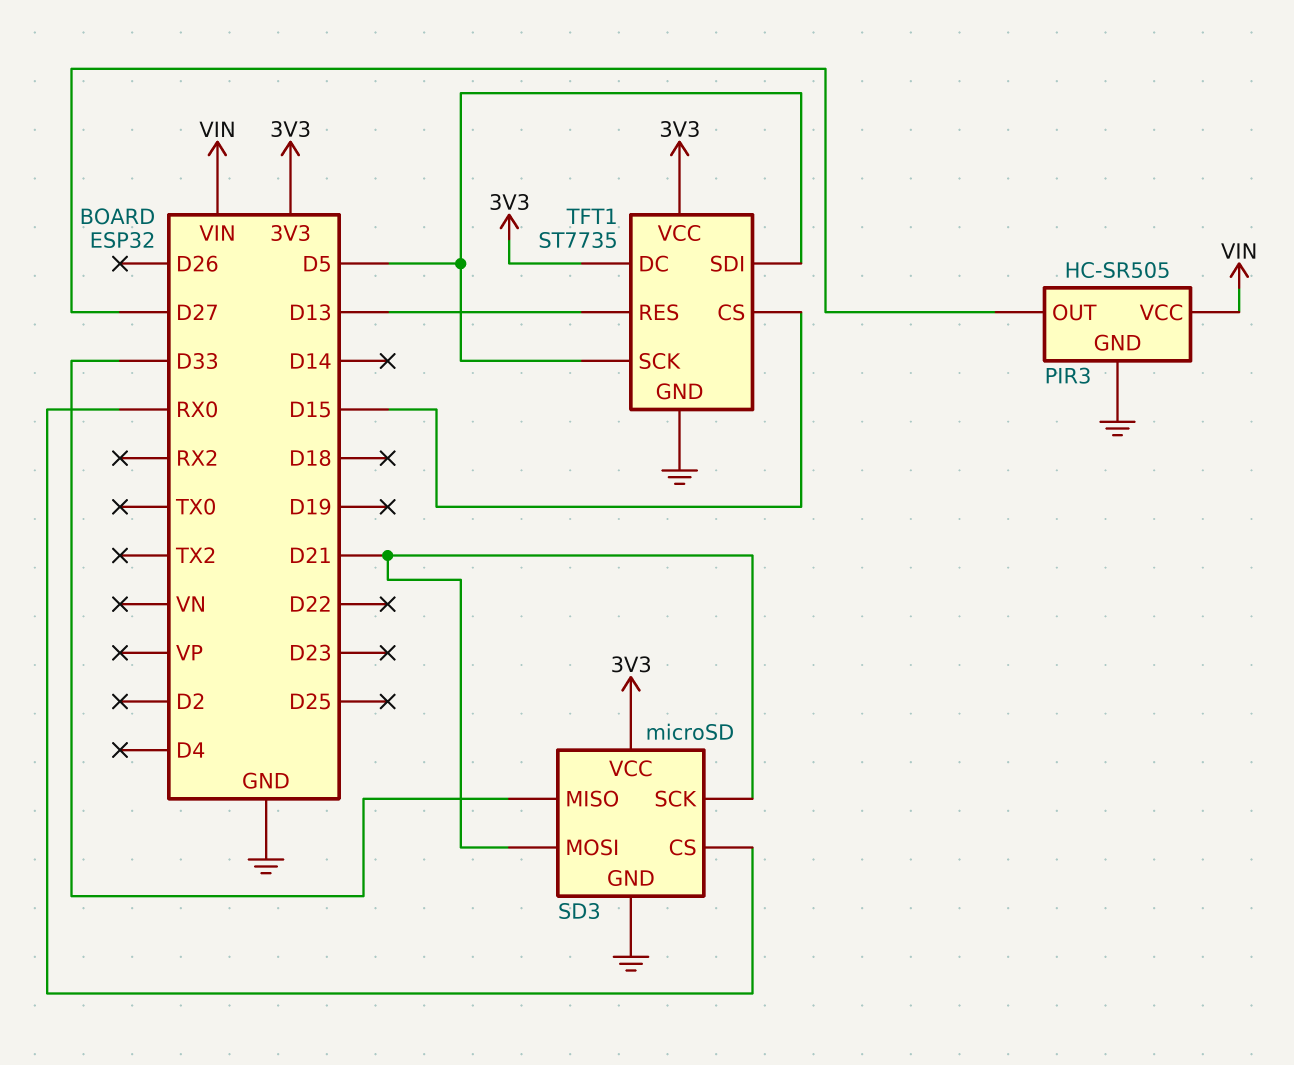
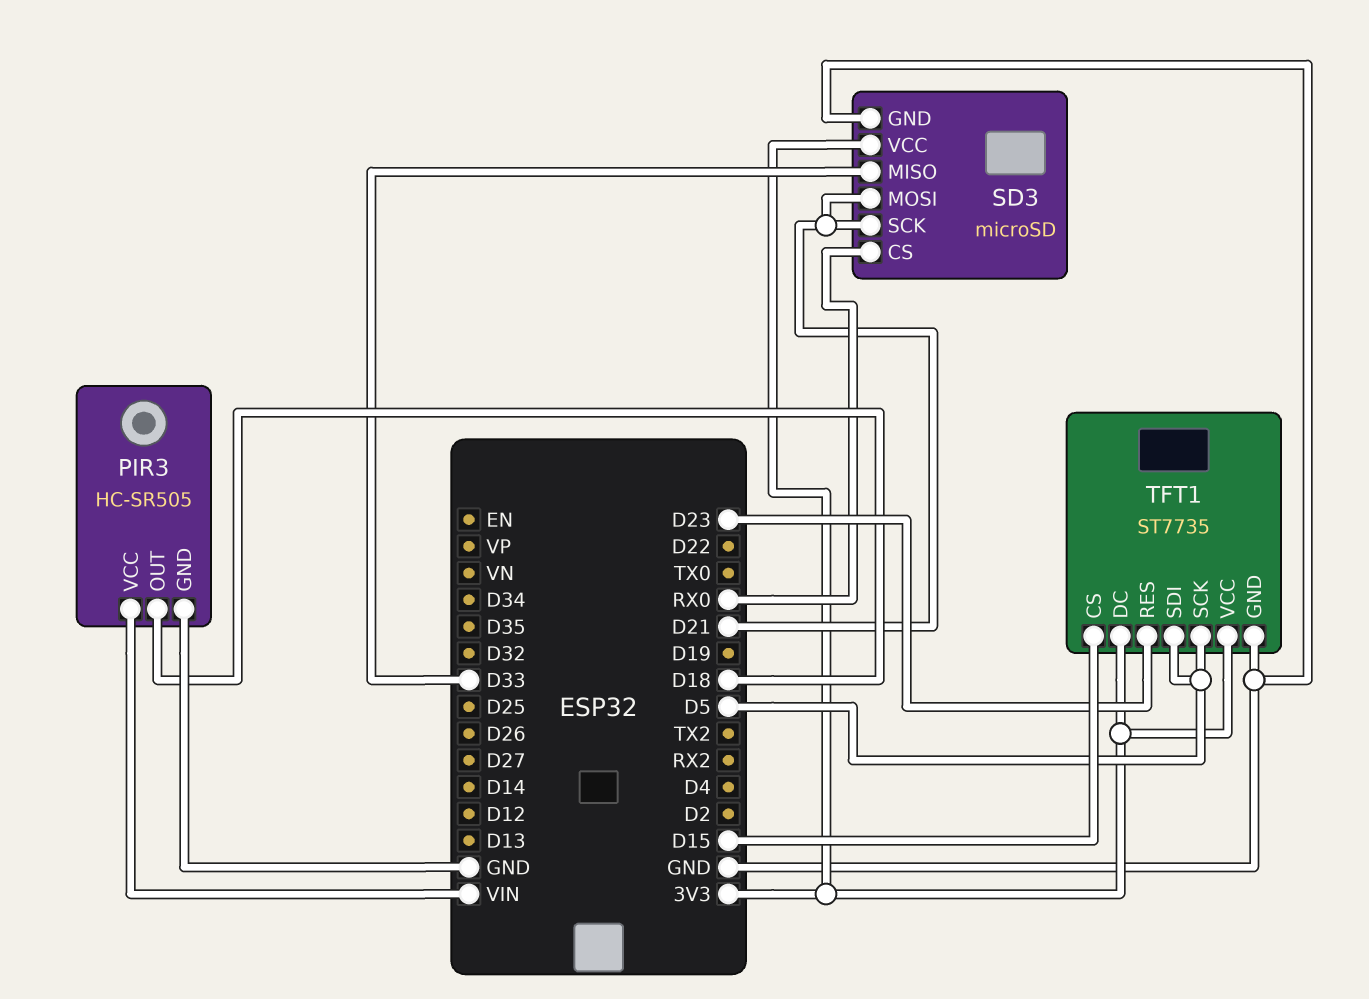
PIR3 pin OUT: D27 -> D18
TFT1 pin RES: D13 -> D23

